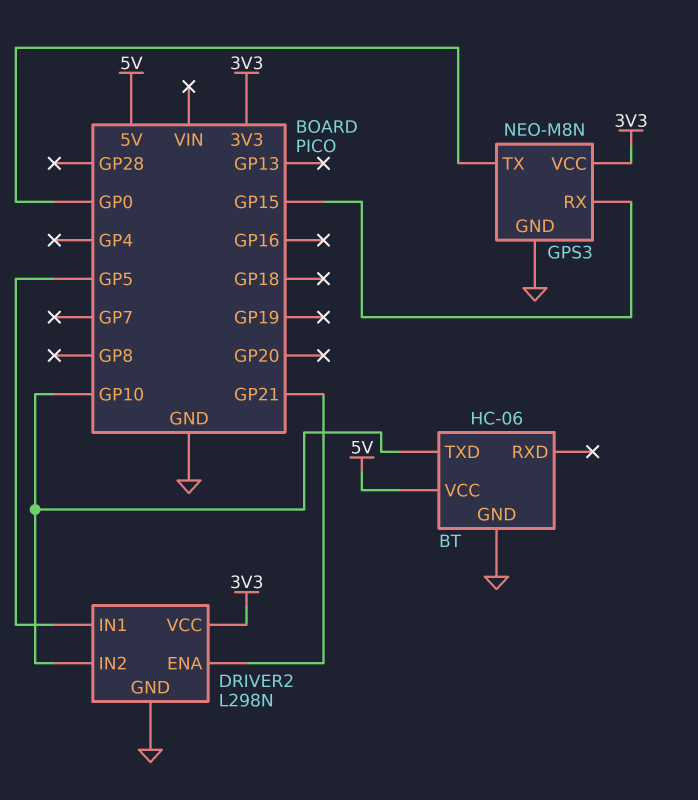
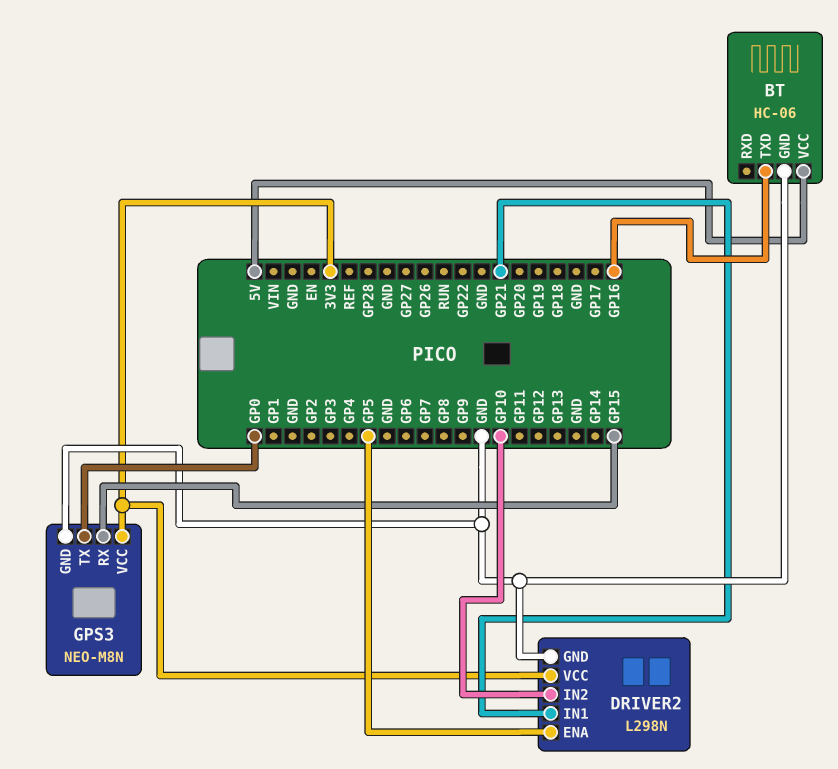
BT pin TXD: GP10 -> GP16
DRIVER2 pin ENA: GP21 -> GP5
DRIVER2 pin IN1: GP5 -> GP21

